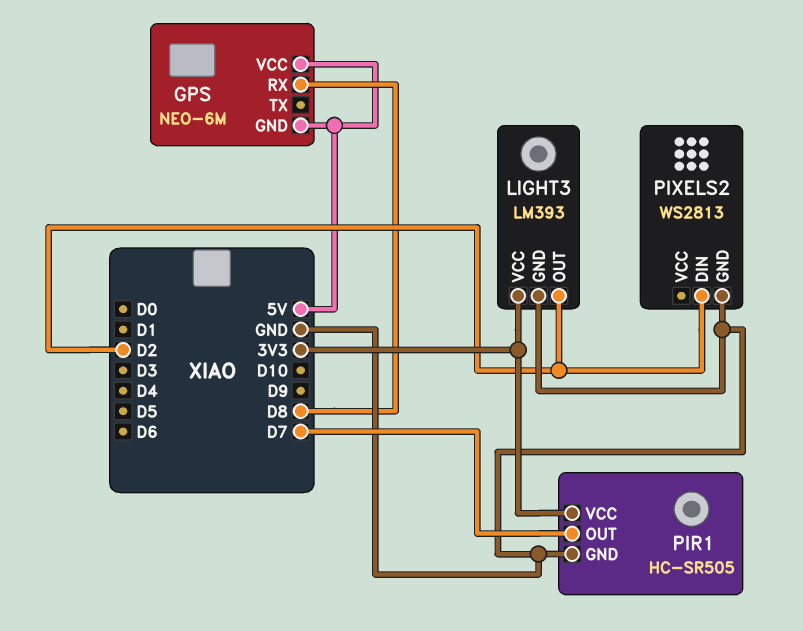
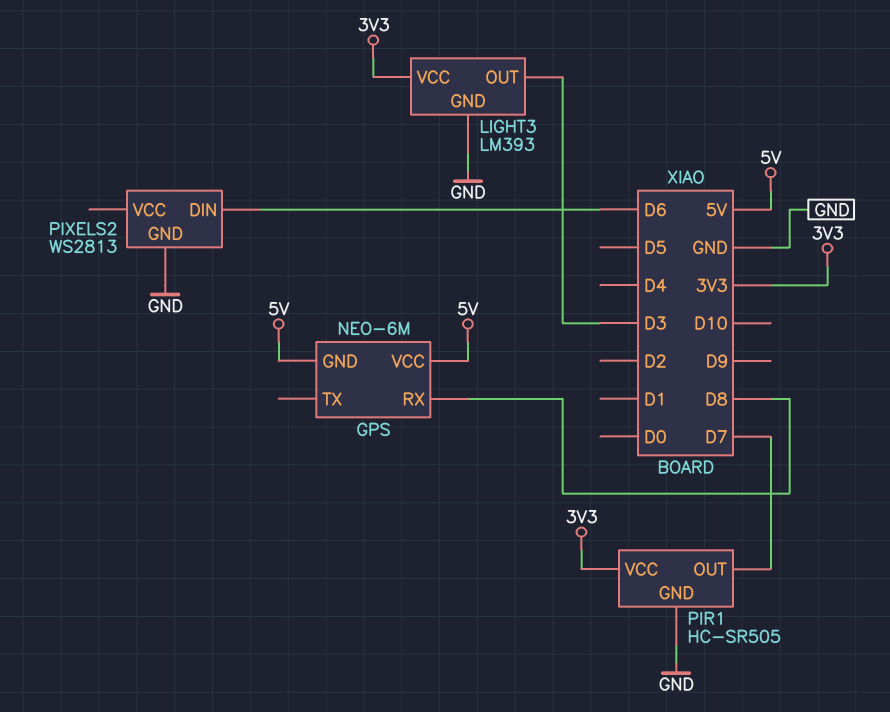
LIGHT3 pin OUT: D2 -> D3
PIXELS2 pin DIN: D2 -> D6

